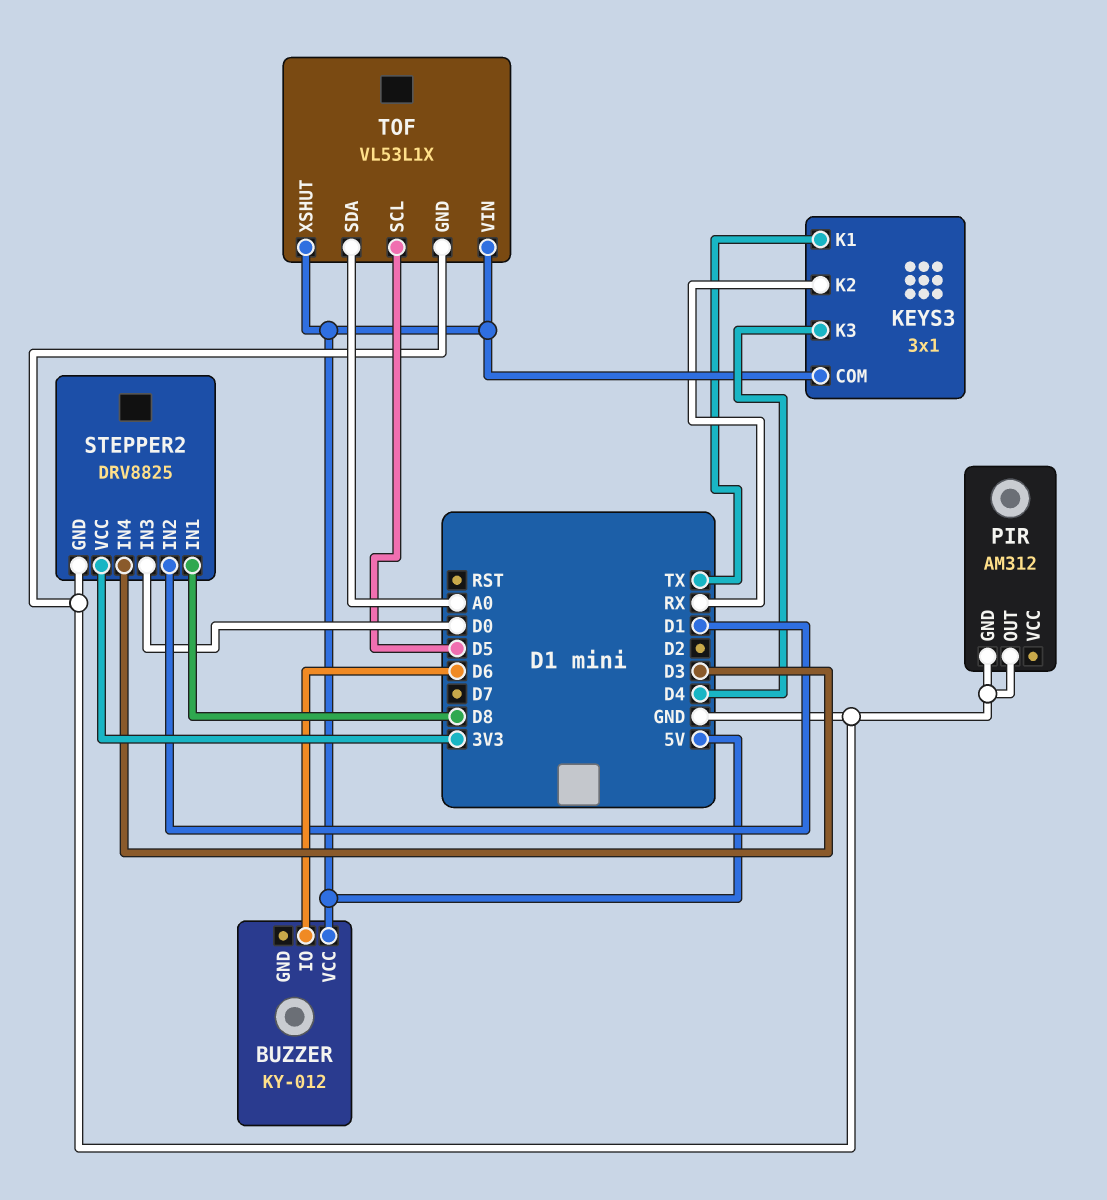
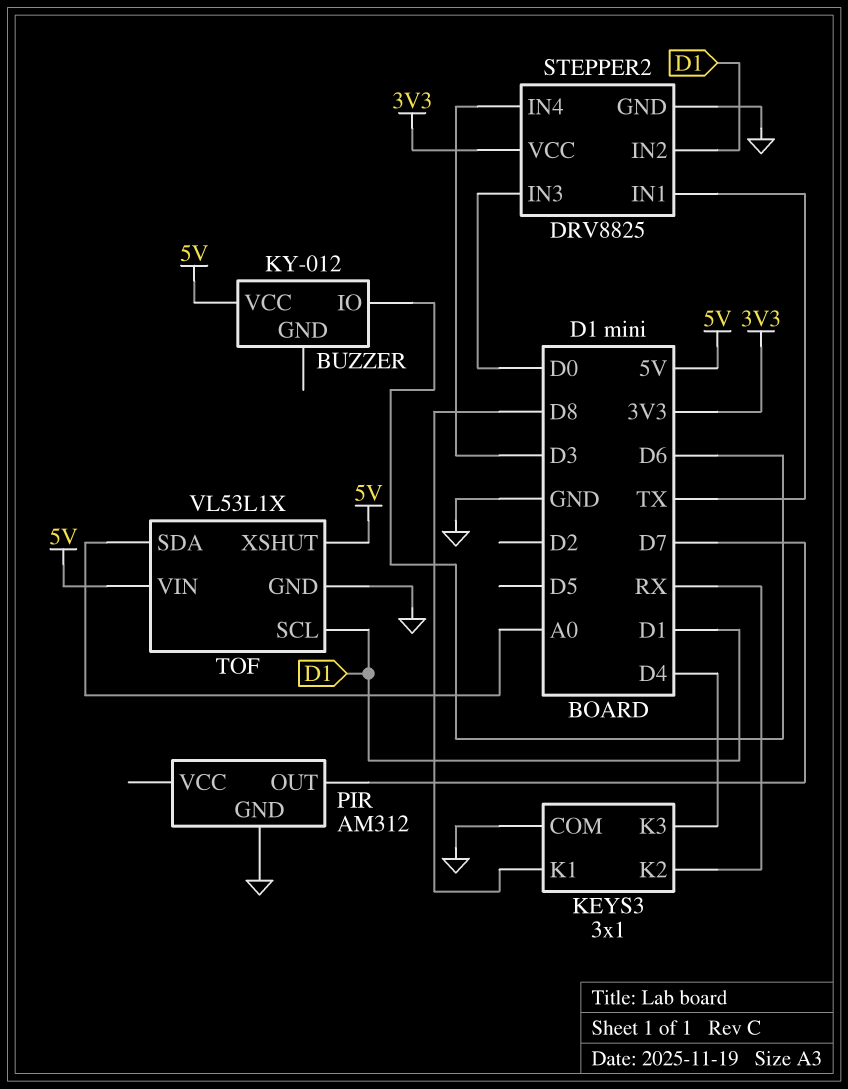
KEYS3 pin COM: 5V -> GND
KEYS3 pin K1: TX -> D8
PIR pin OUT: GND -> D7
STEPPER2 pin IN1: D8 -> TX
TOF pin SCL: D5 -> D1

